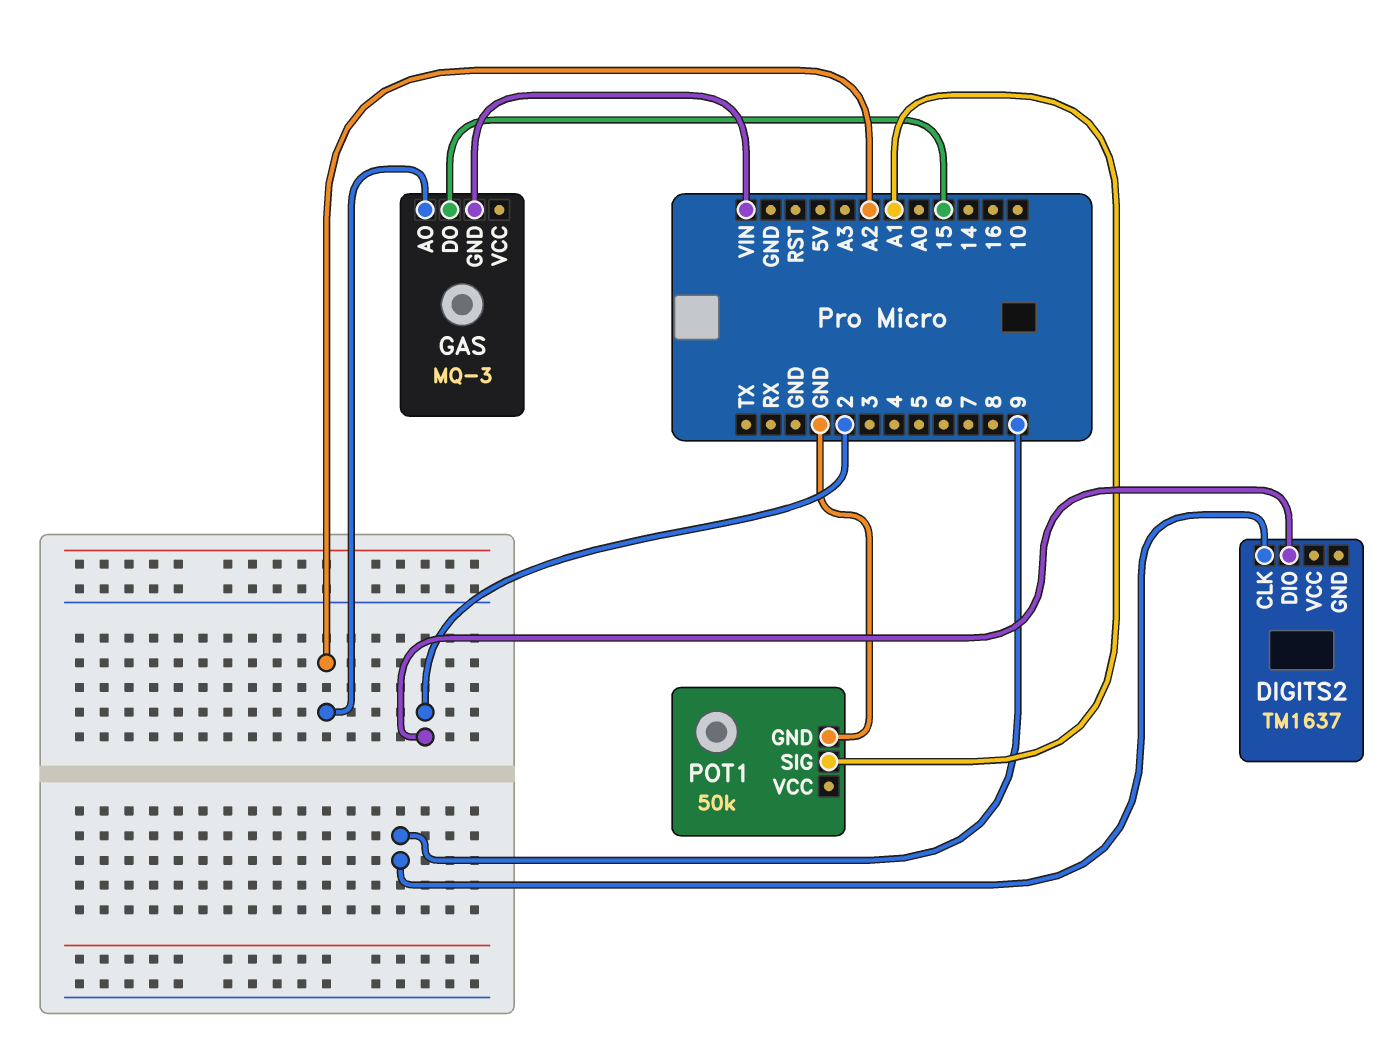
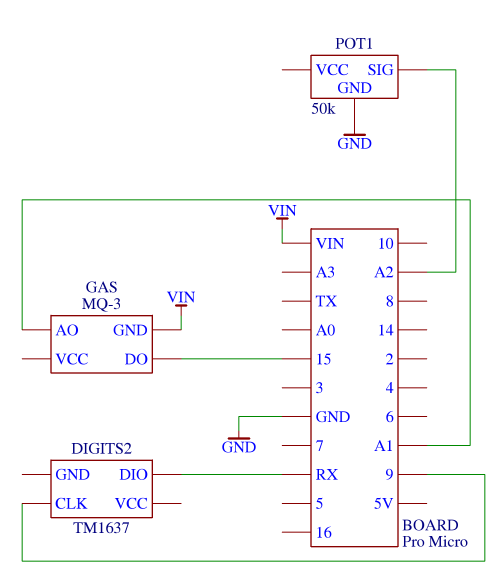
DIGITS2 pin DIO: 2 -> RX
GAS pin AO: A2 -> A1
POT1 pin SIG: A1 -> A2

